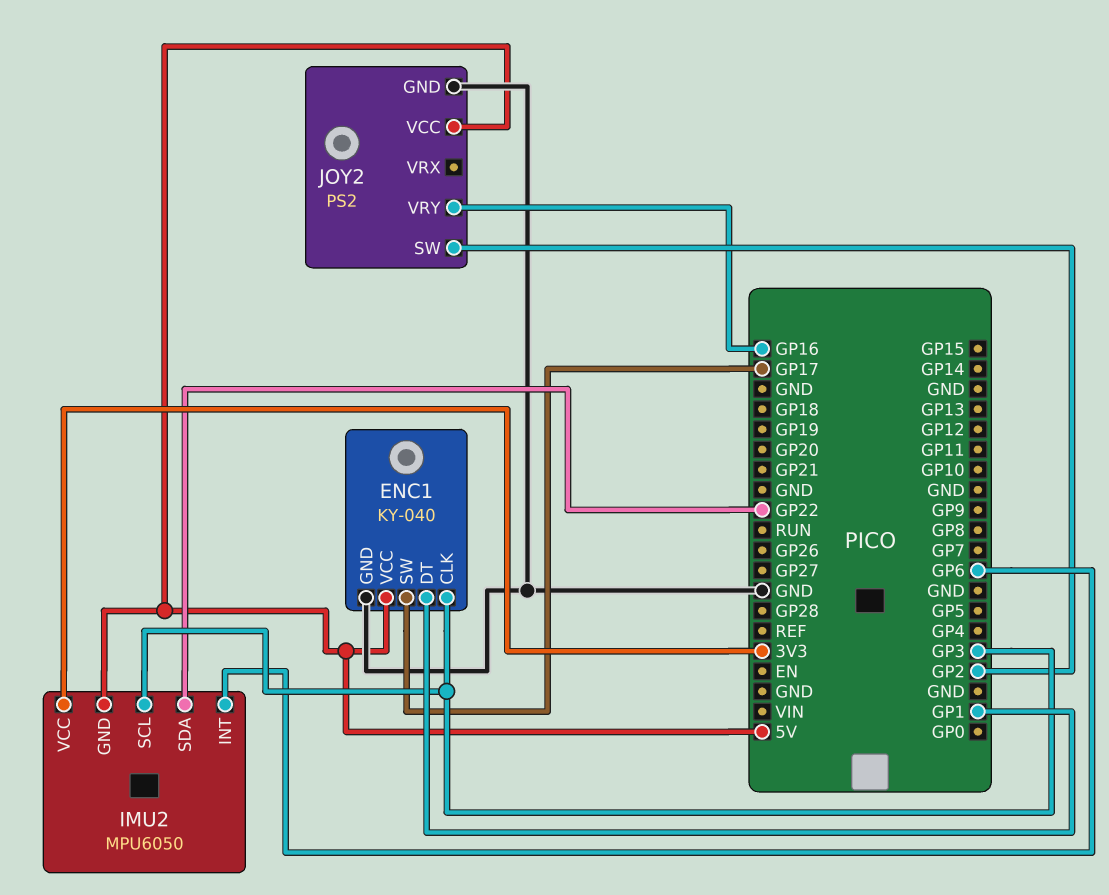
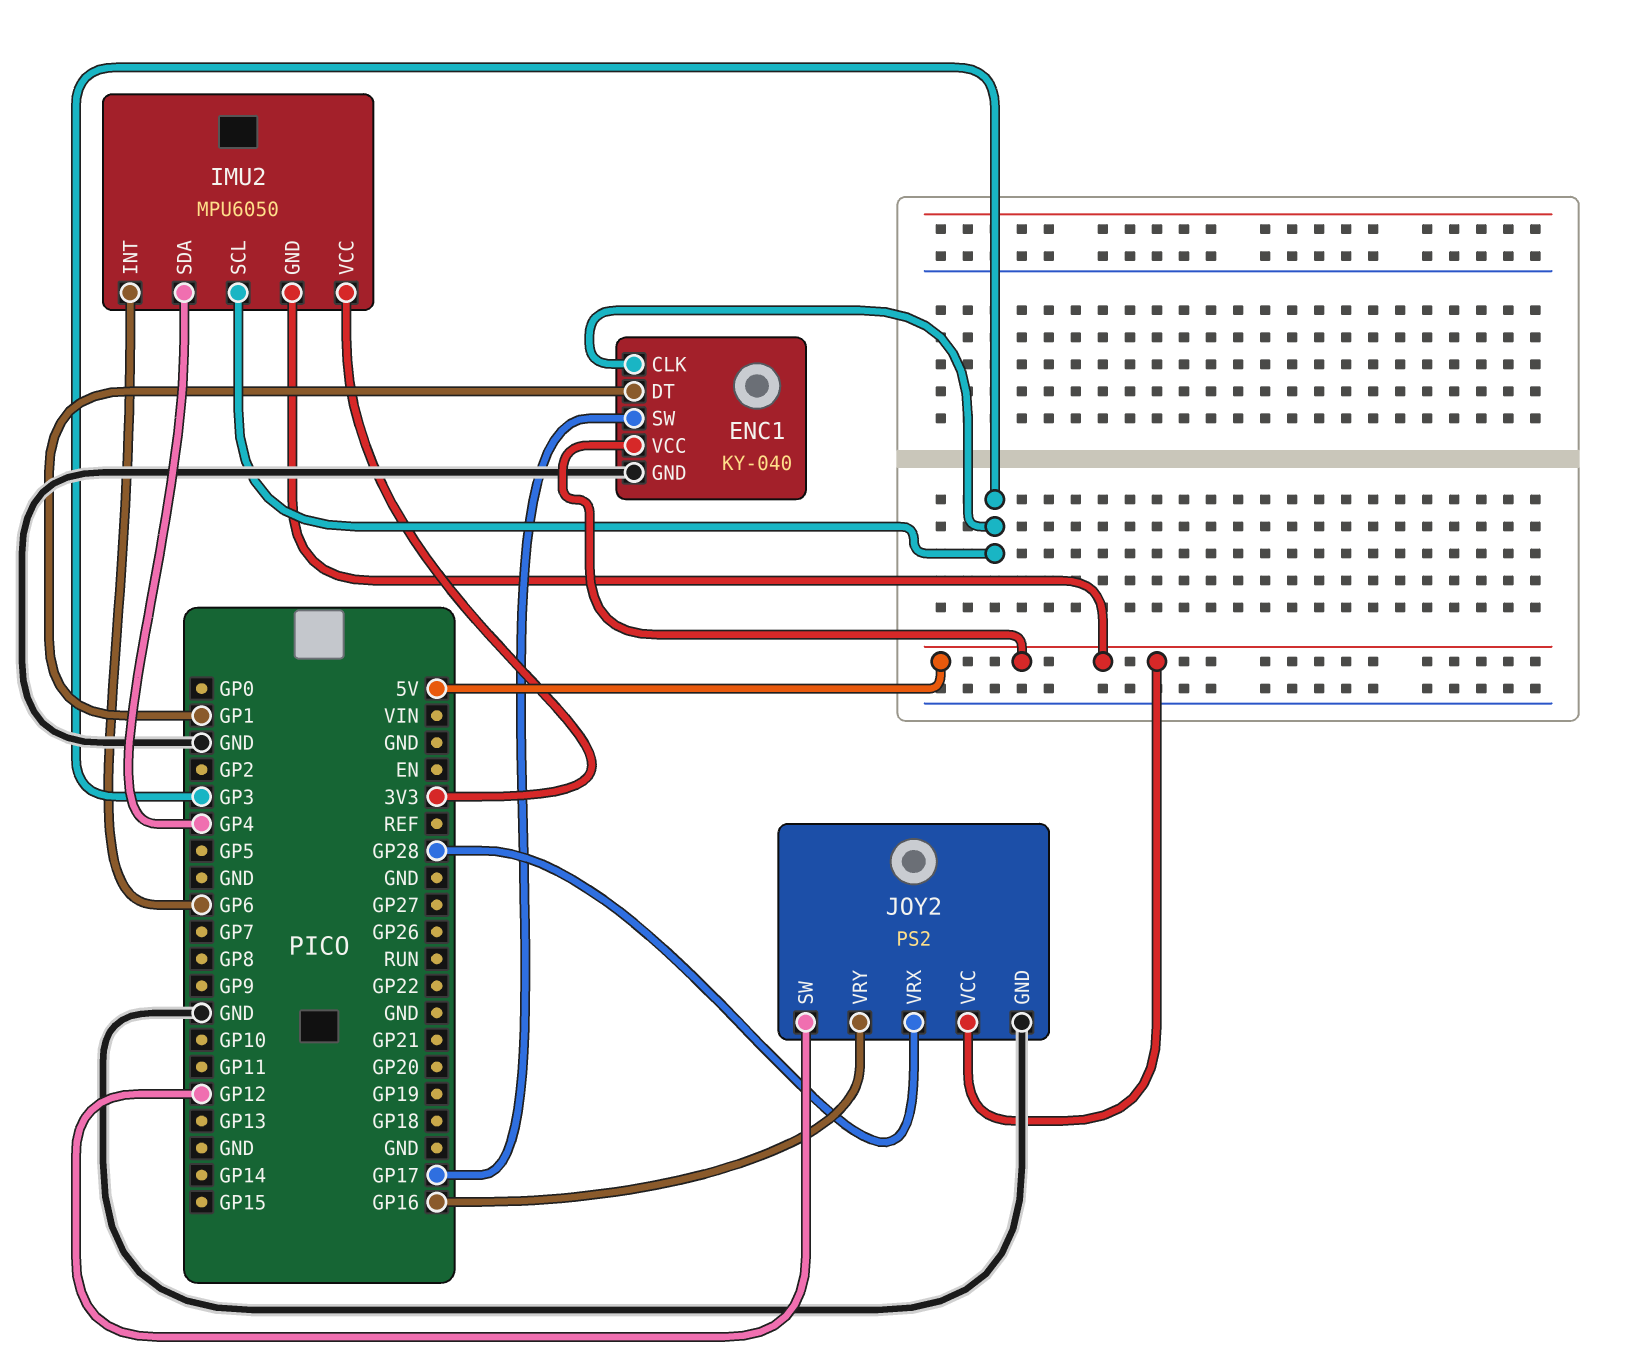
IMU2 pin SDA: GP22 -> GP4
JOY2 pin SW: GP2 -> GP12
JOY2 pin VRX: none -> GP28

